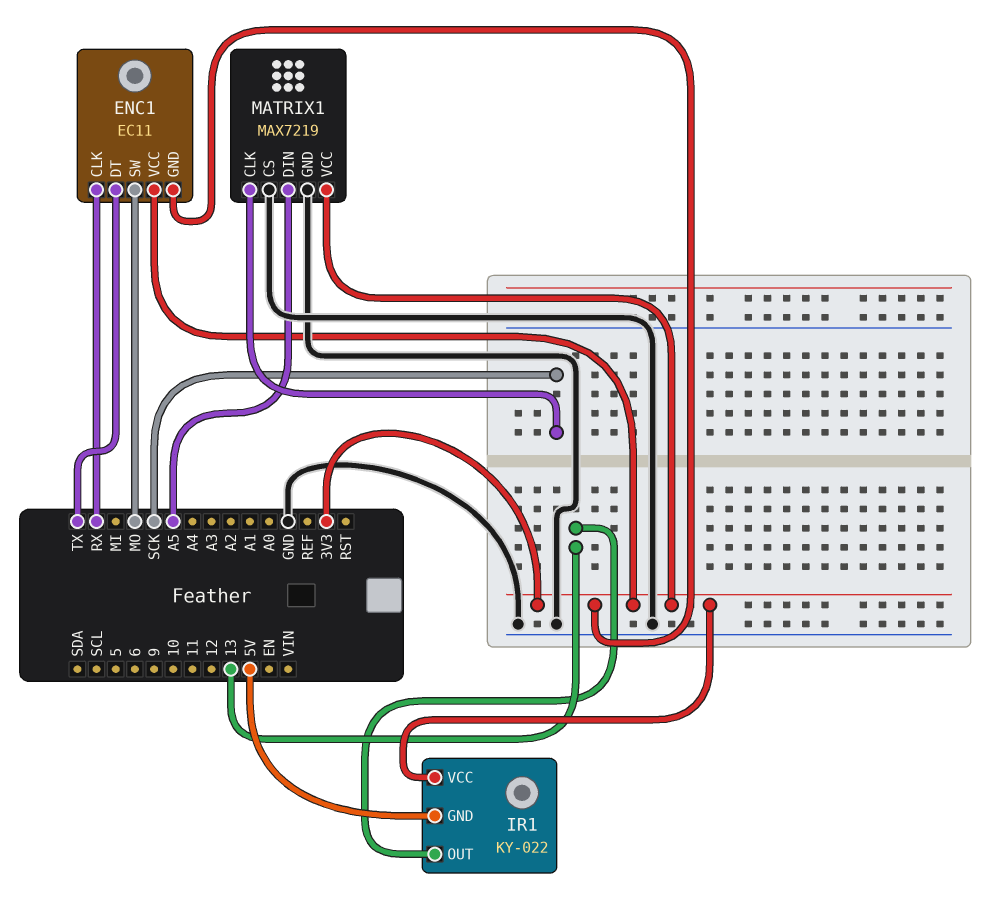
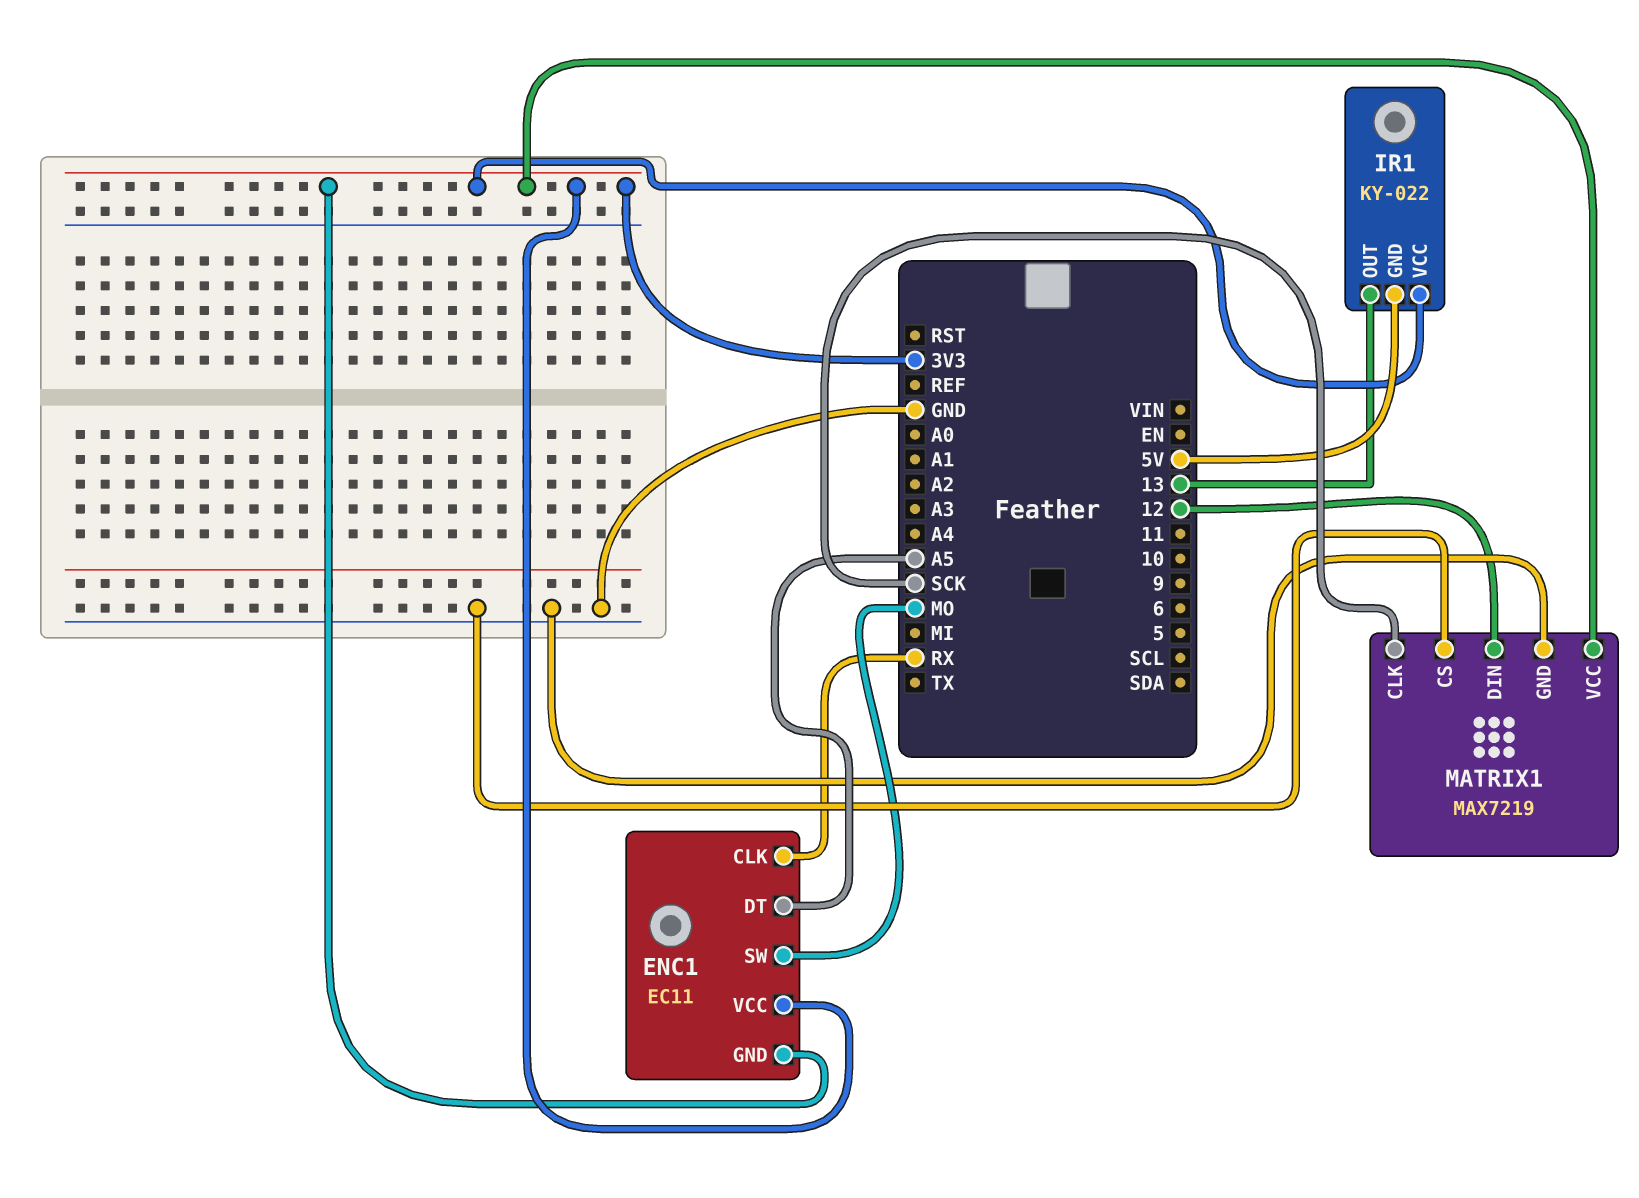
ENC1 pin DT: TX -> A5
MATRIX1 pin DIN: A5 -> 12

